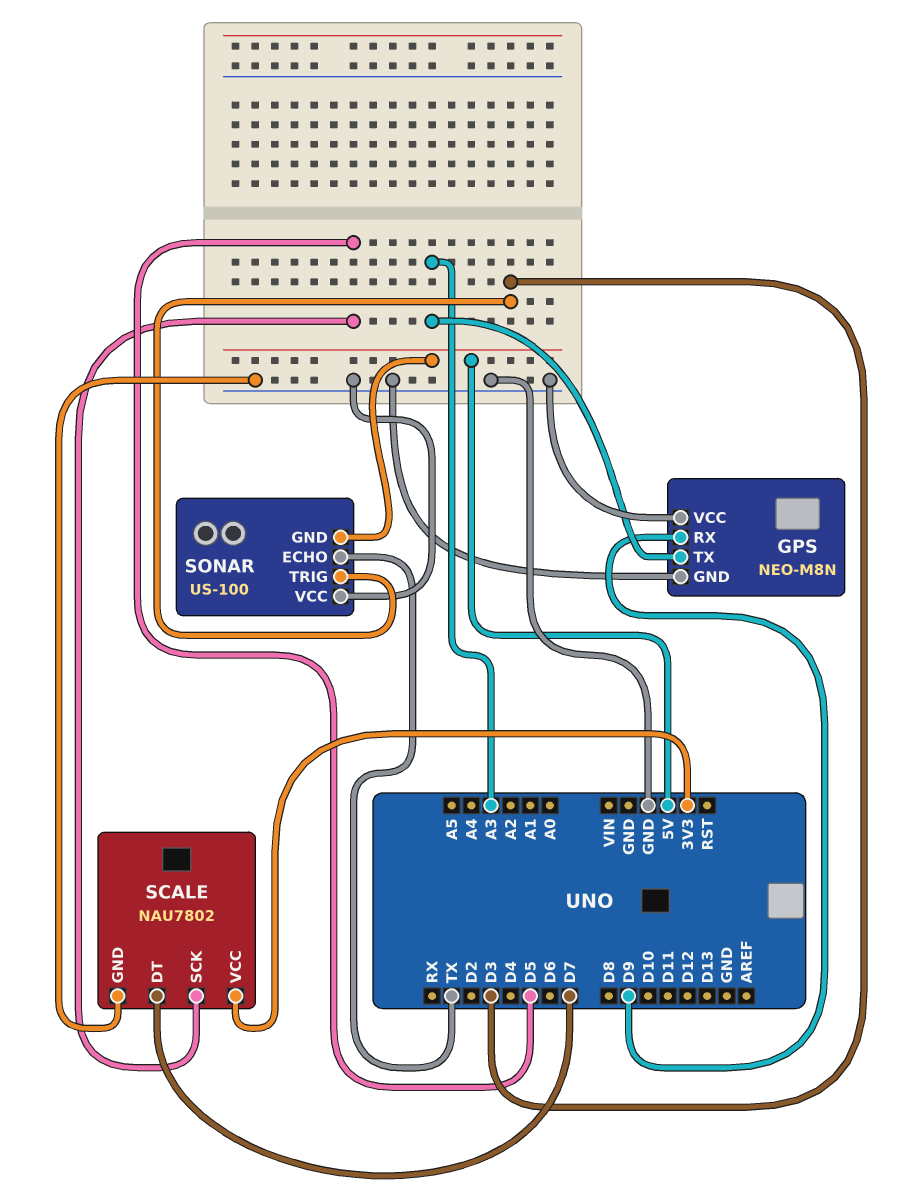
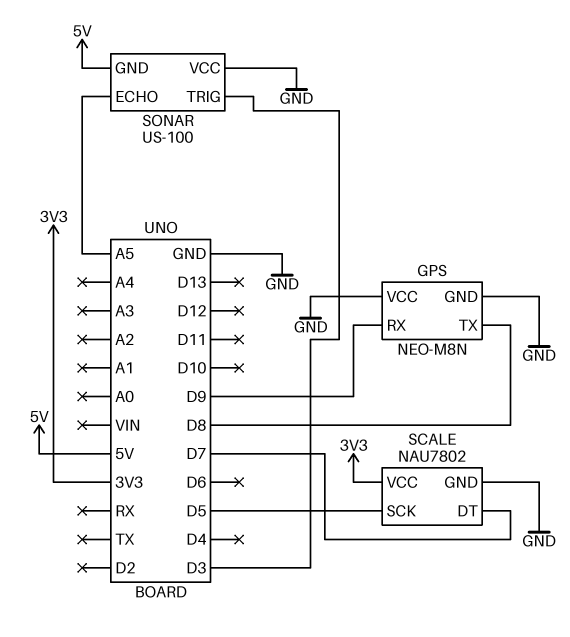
GPS pin TX: A3 -> D8
SONAR pin ECHO: TX -> A5

